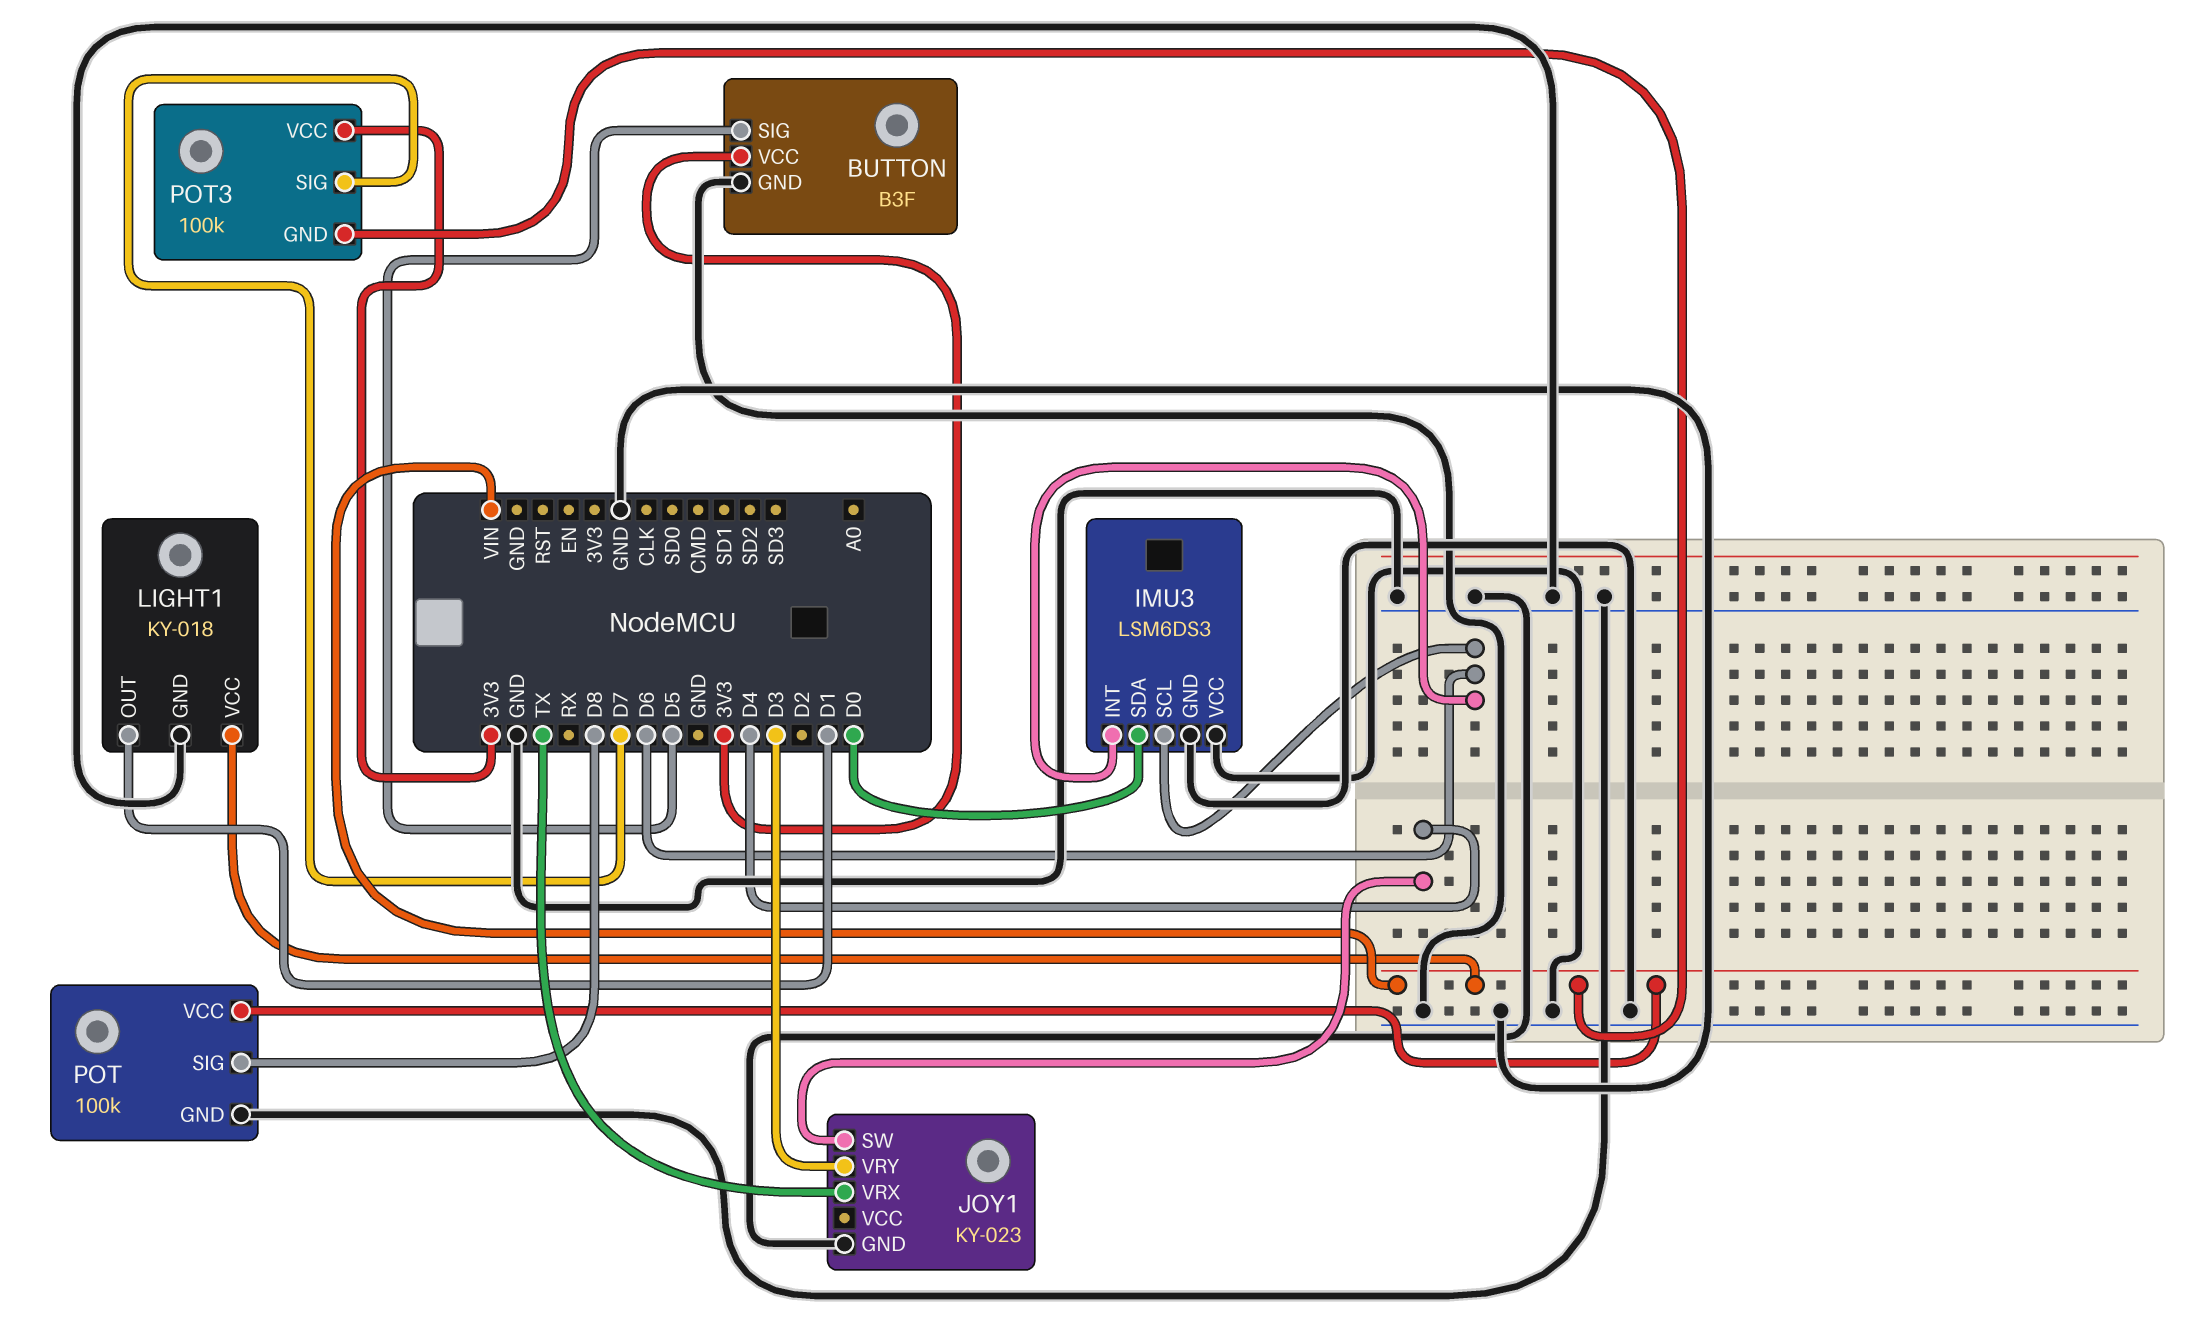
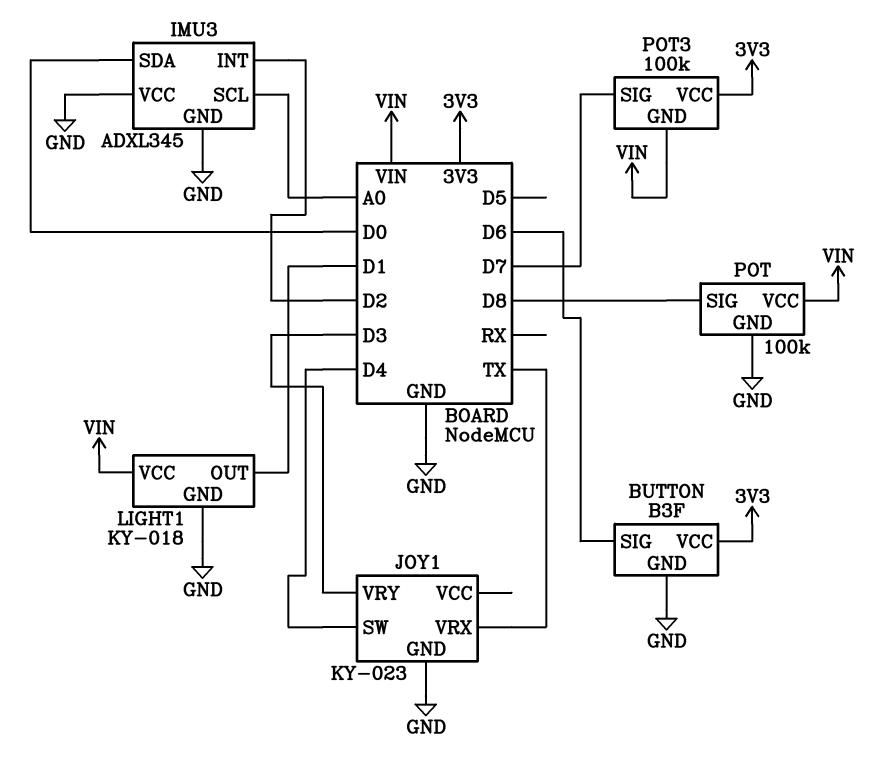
BUTTON pin SIG: D5 -> D6
IMU3: LSM6DS3 -> ADXL345
IMU3 pin INT: D6 -> D2
IMU3 pin SCL: D6 -> A0

